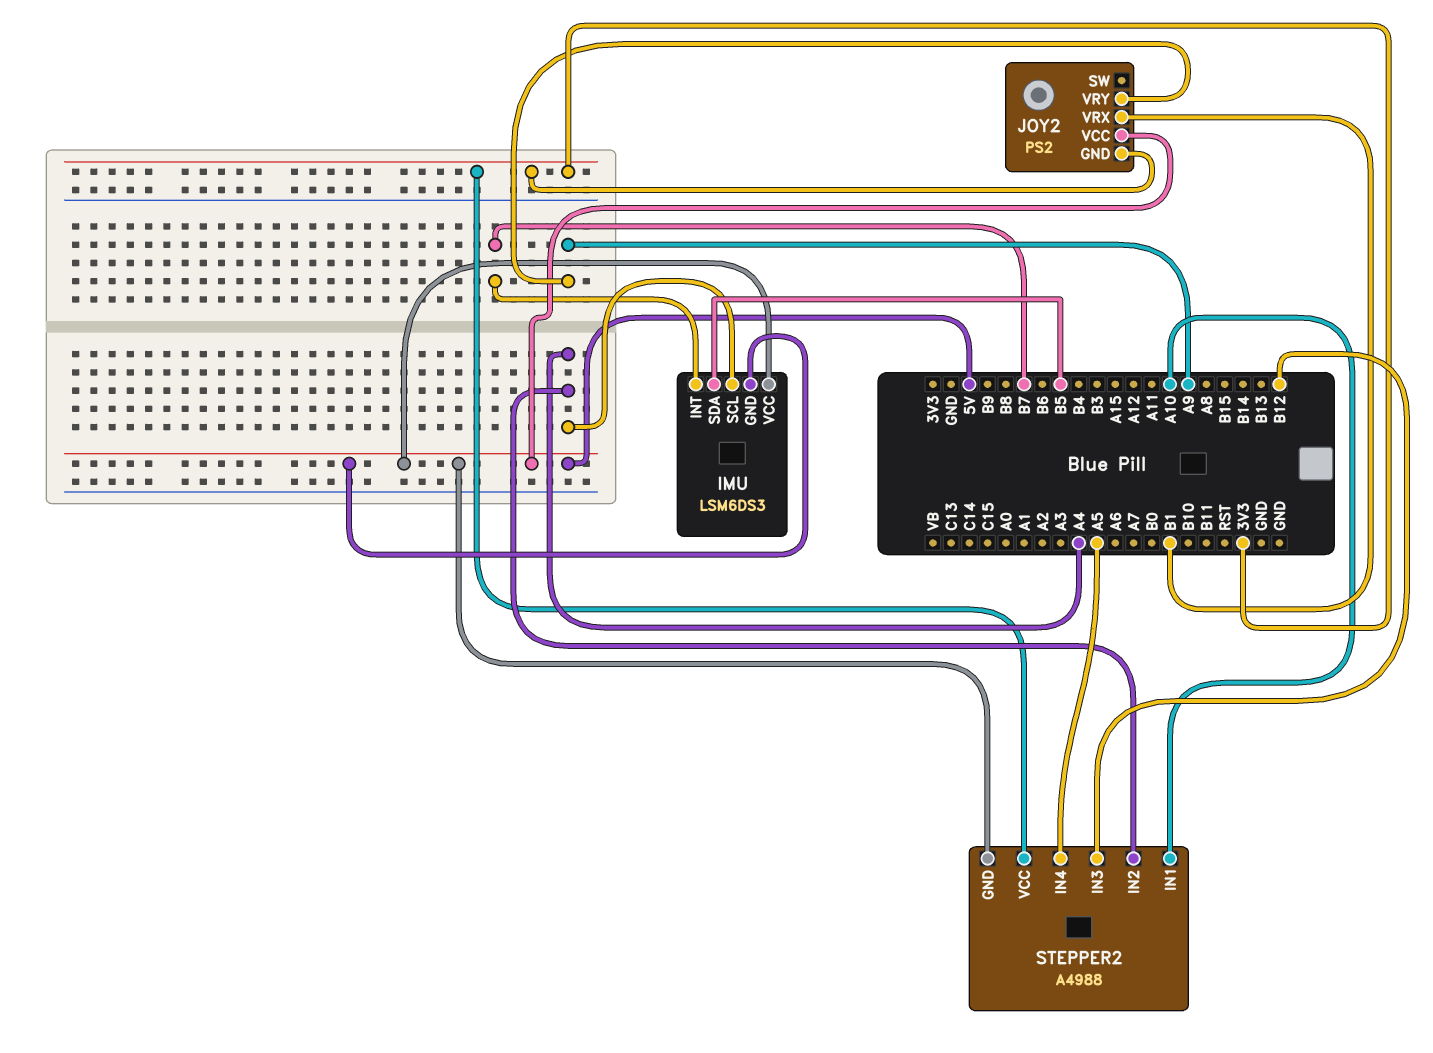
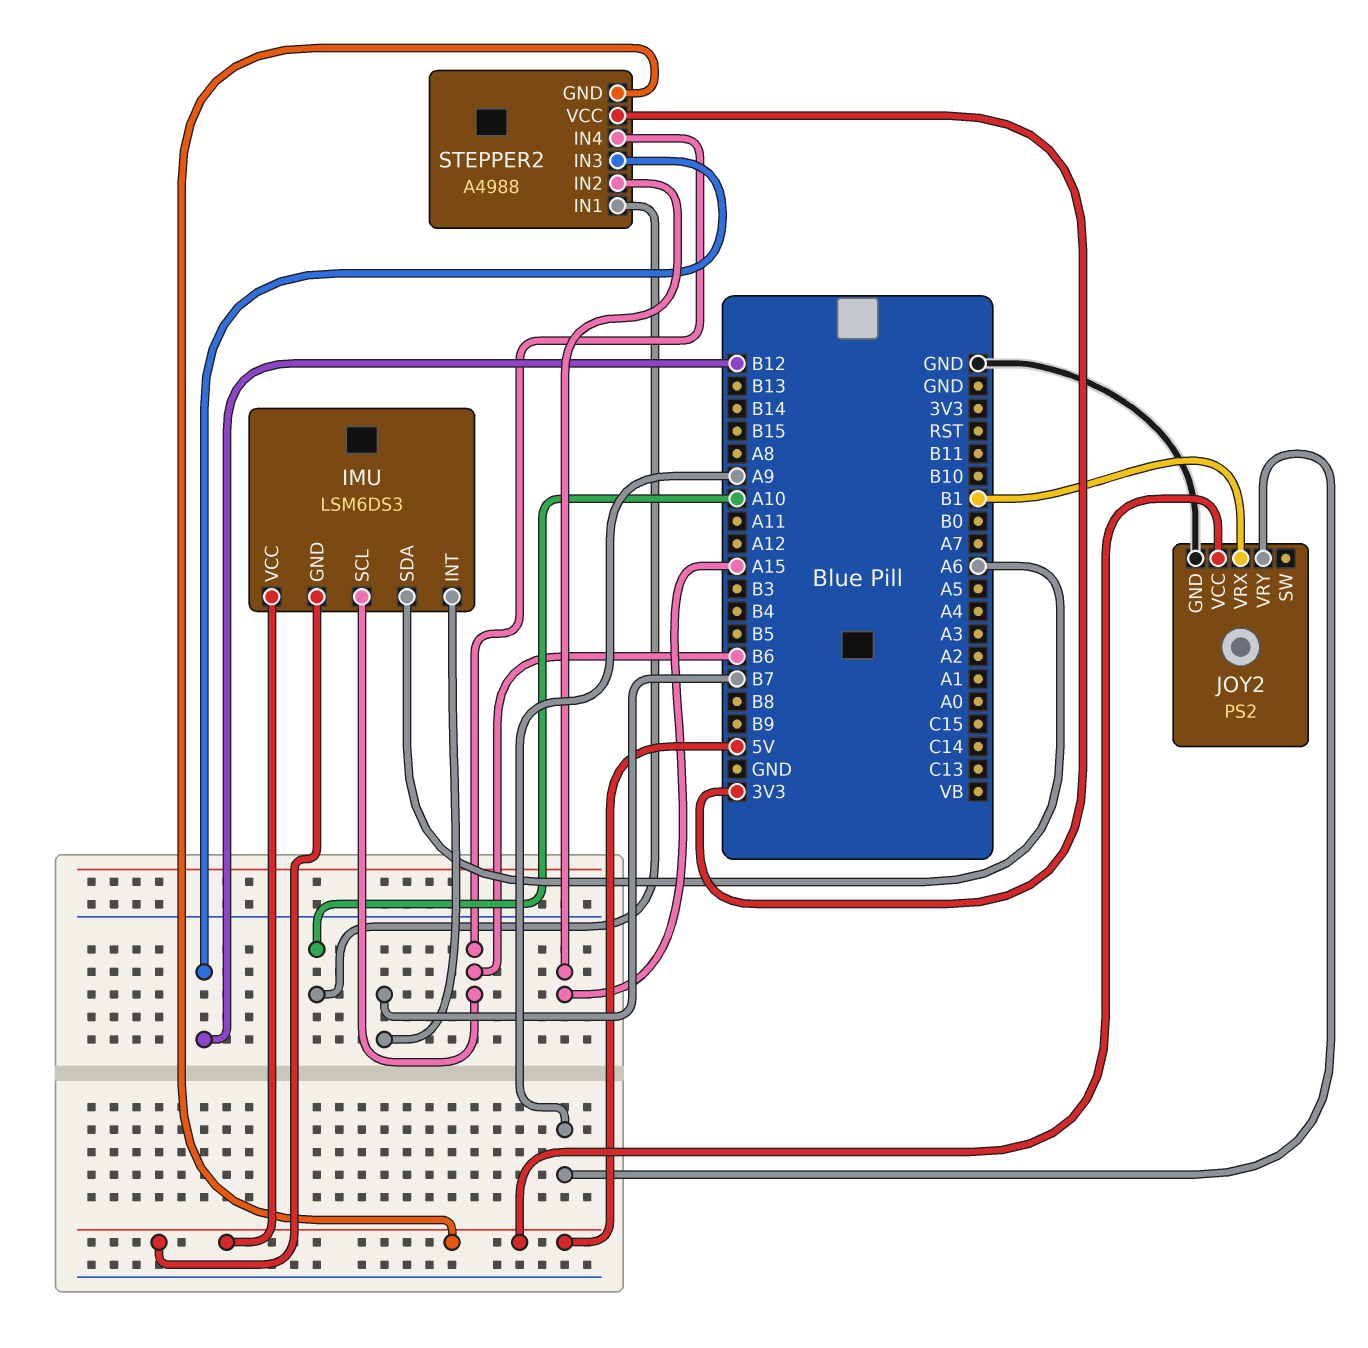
IMU pin SCL: A4 -> B6
IMU pin SDA: B5 -> A6
JOY2 pin GND: 3V3 -> GND
STEPPER2 pin IN2: A4 -> A15
STEPPER2 pin IN4: A5 -> B6

